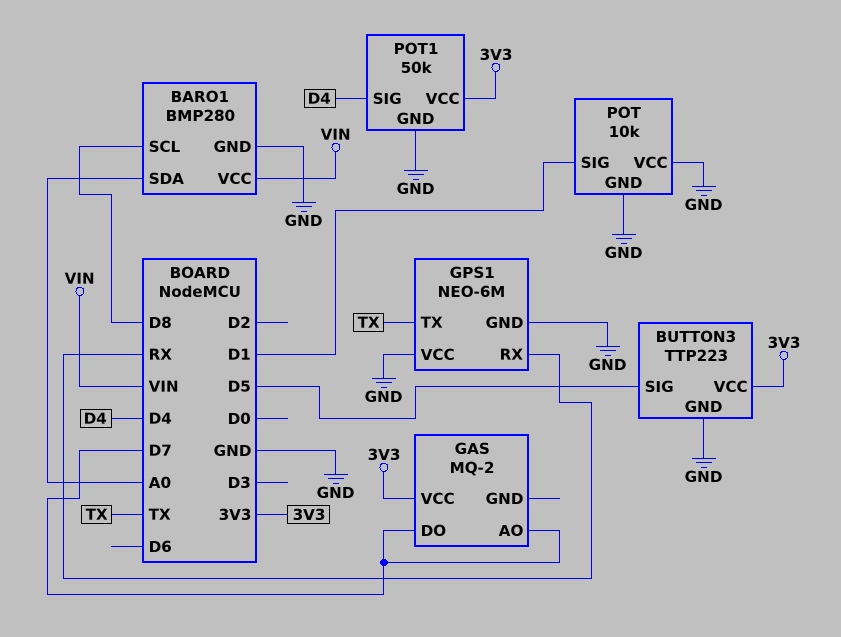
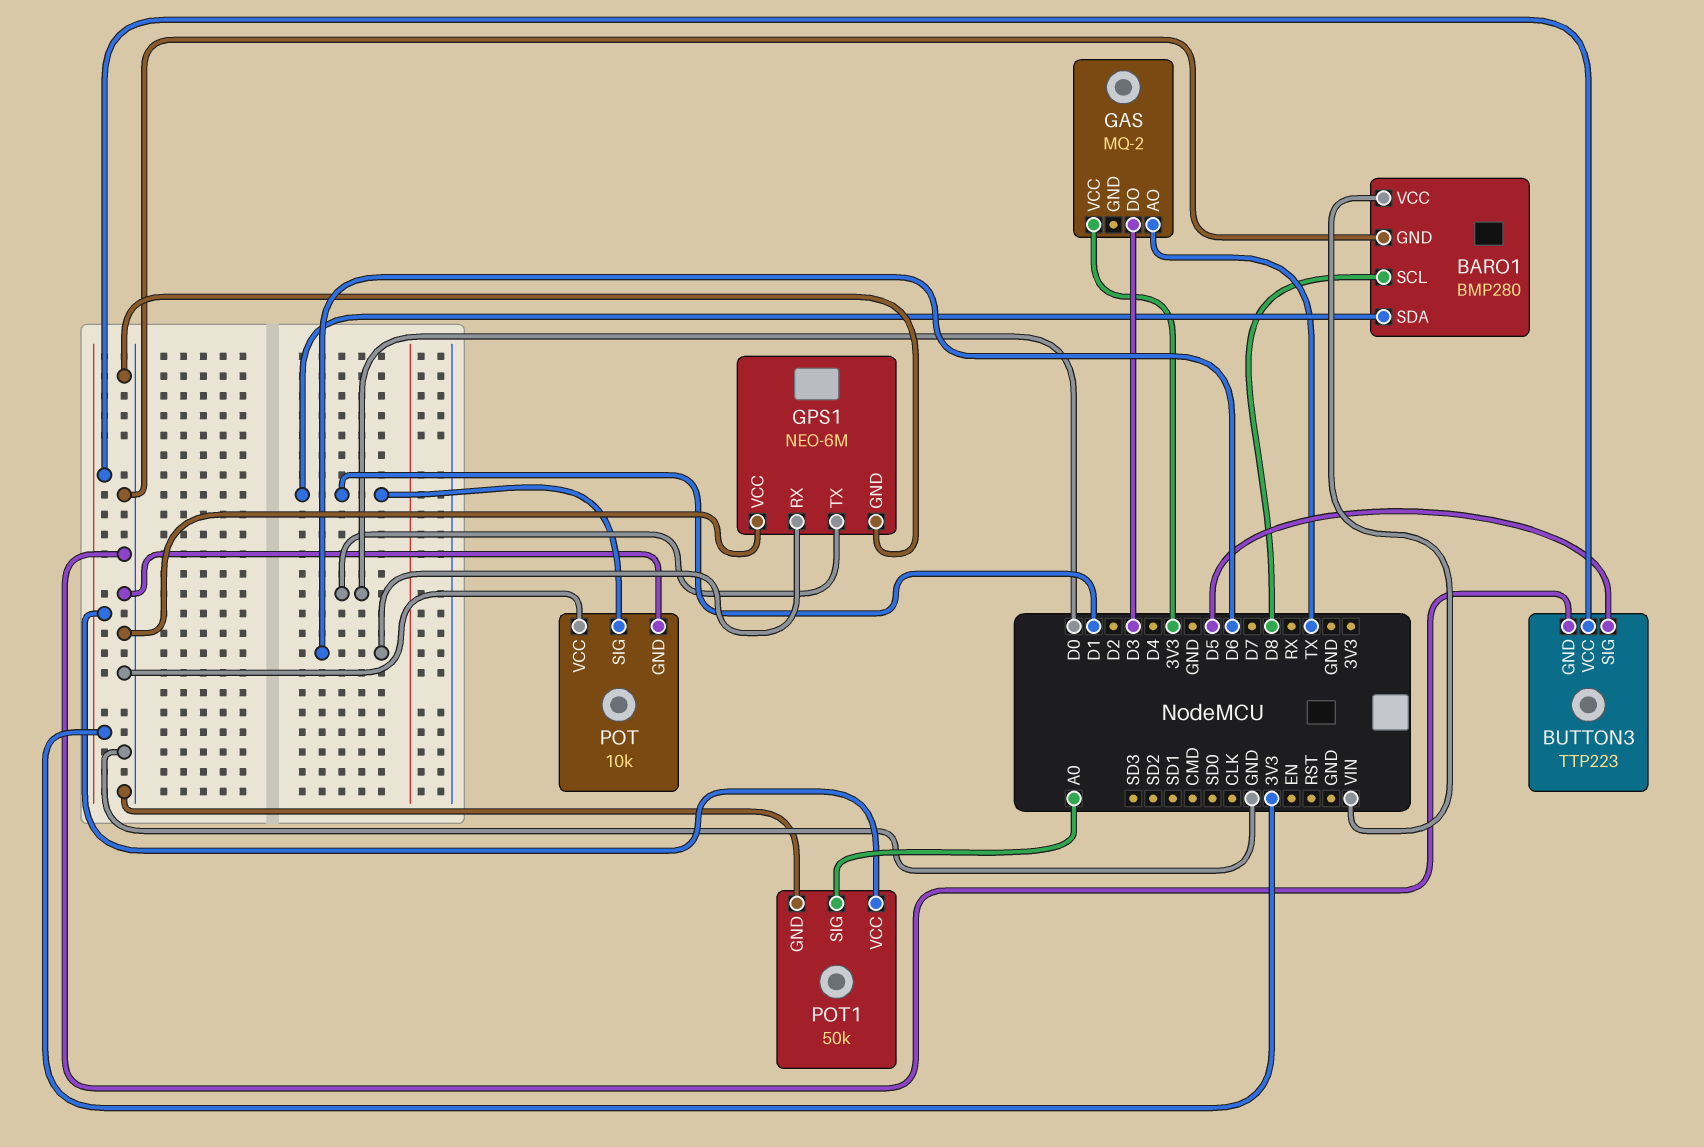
BARO1 pin SDA: A0 -> D1
GAS pin AO: D7 -> TX
GAS pin DO: D7 -> D3
GPS1 pin RX: RX -> D6
GPS1 pin TX: TX -> D0
POT1 pin SIG: D4 -> A0

